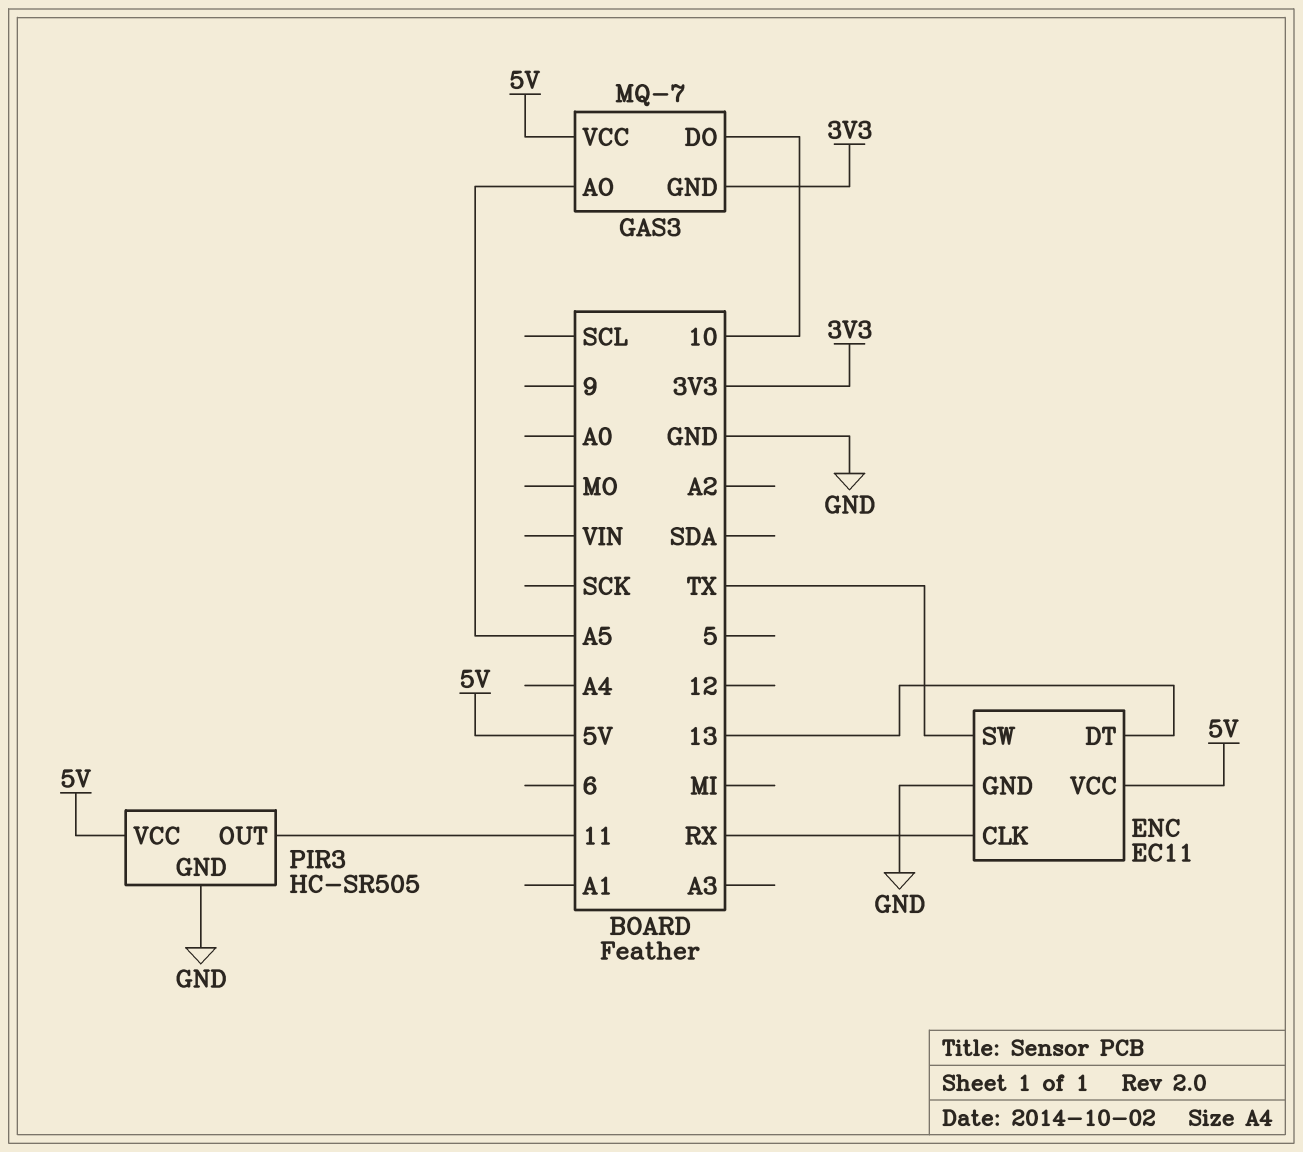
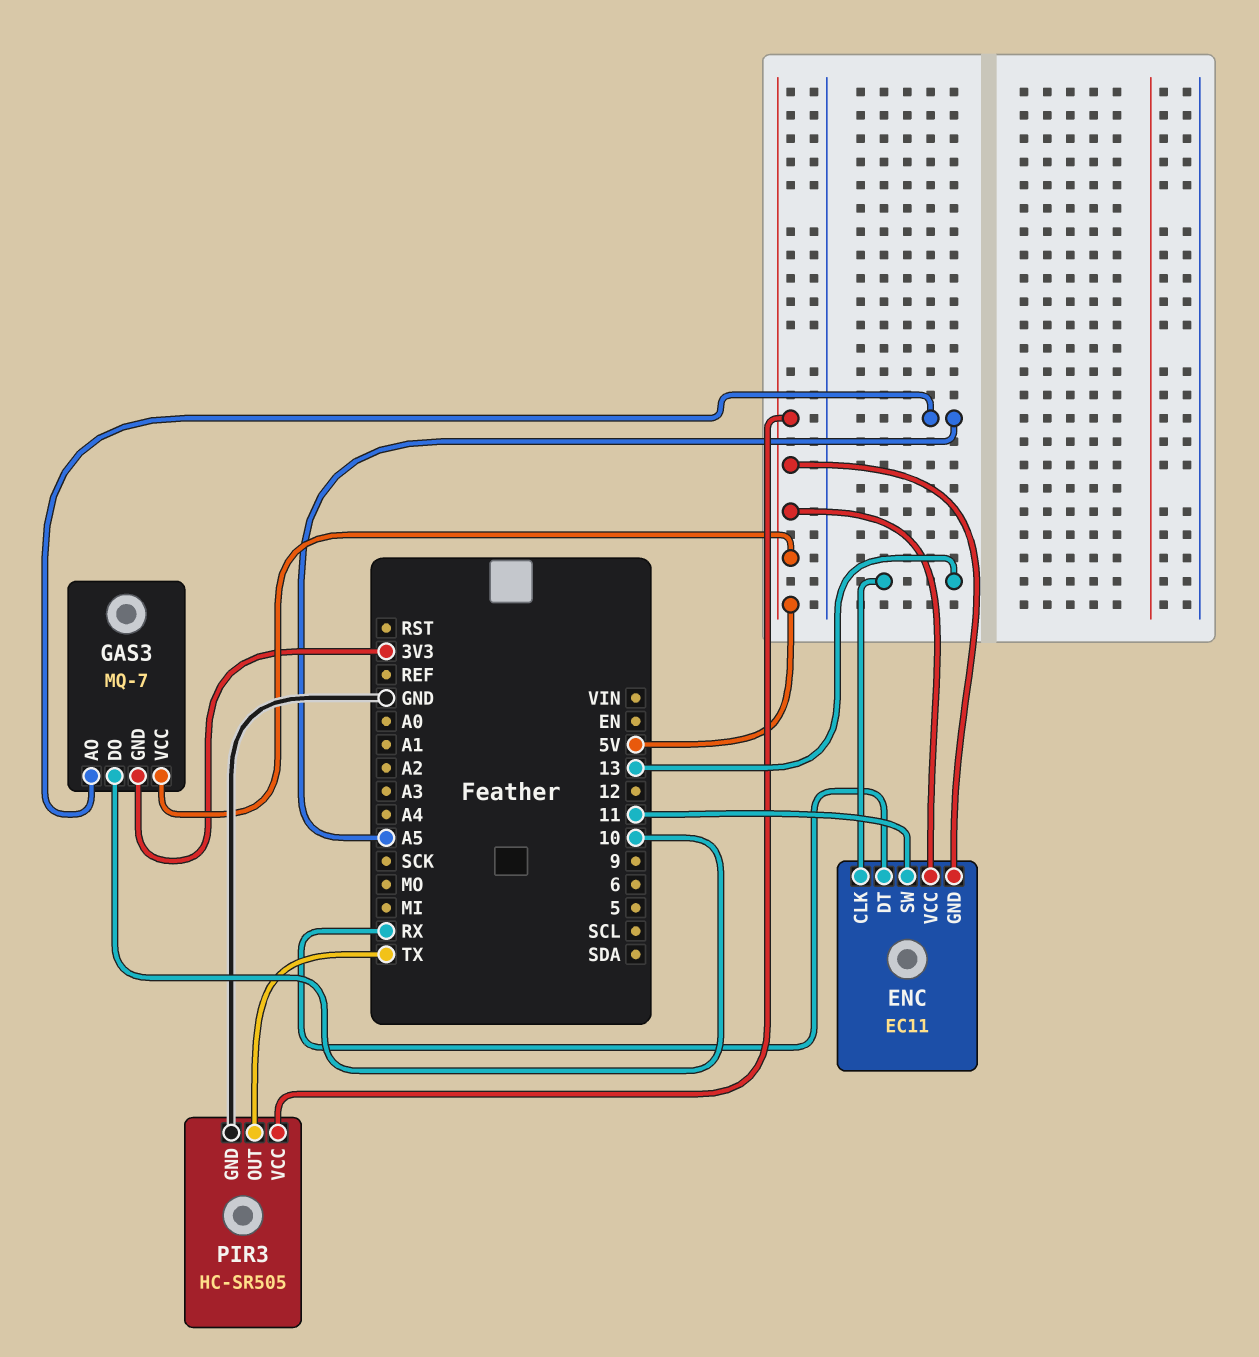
ENC pin CLK: RX -> 13
ENC pin DT: 13 -> RX
ENC pin GND: GND -> 5V
ENC pin SW: TX -> 11
PIR3 pin OUT: 11 -> TX

